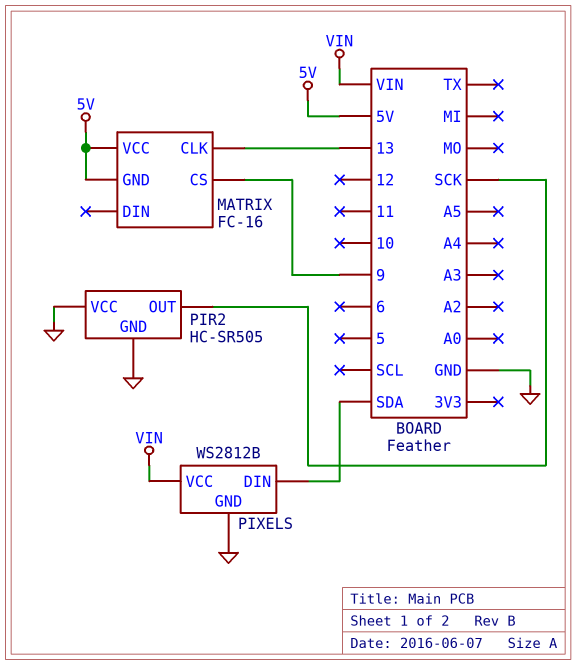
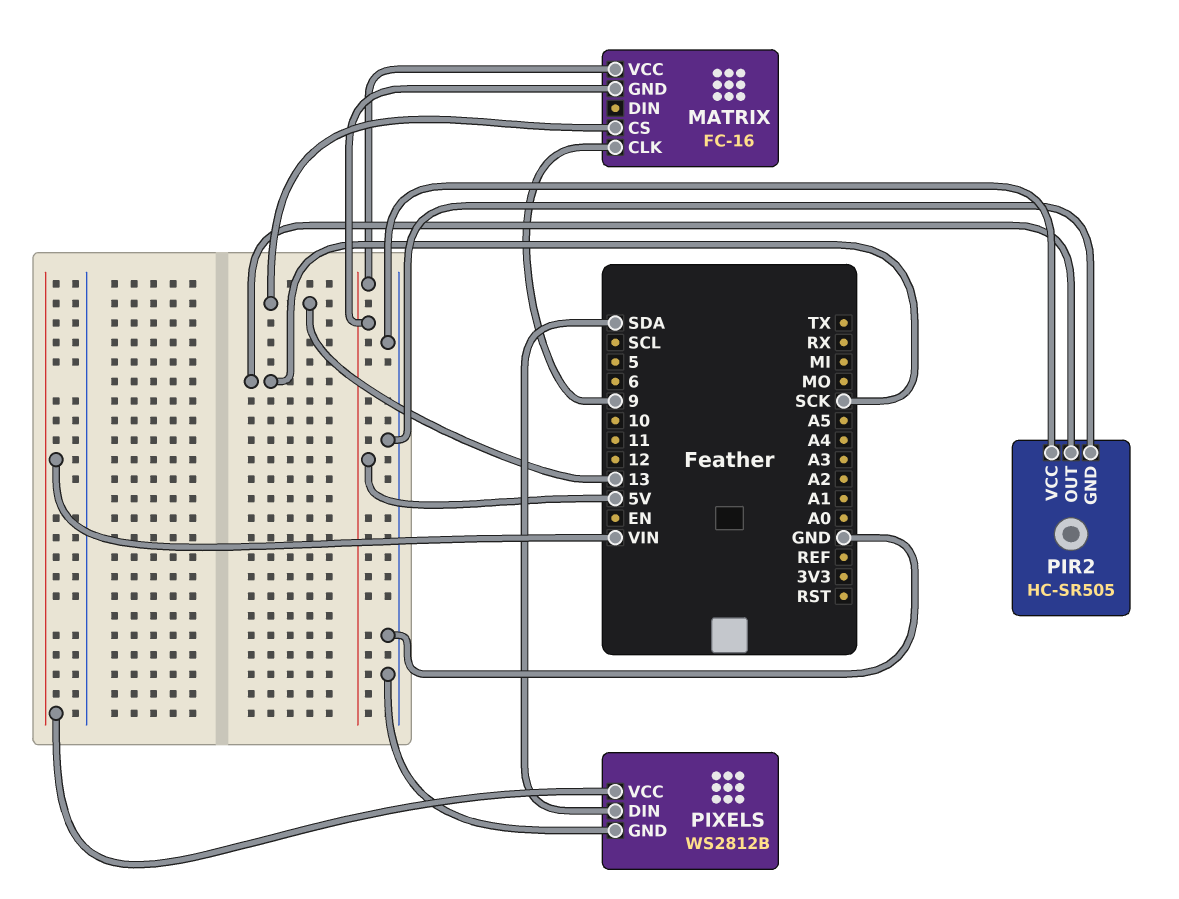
MATRIX pin CLK: 13 -> 9
MATRIX pin CS: 9 -> 13

